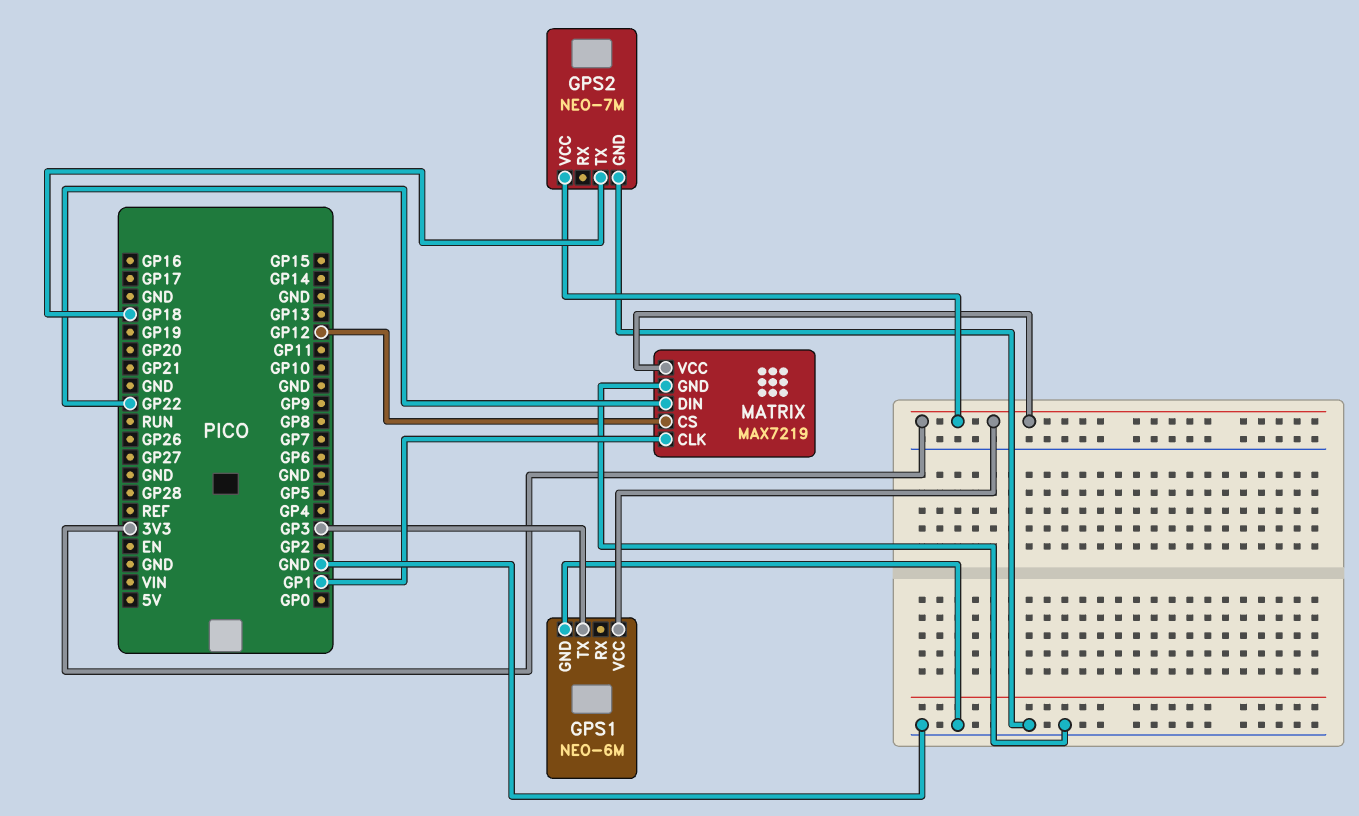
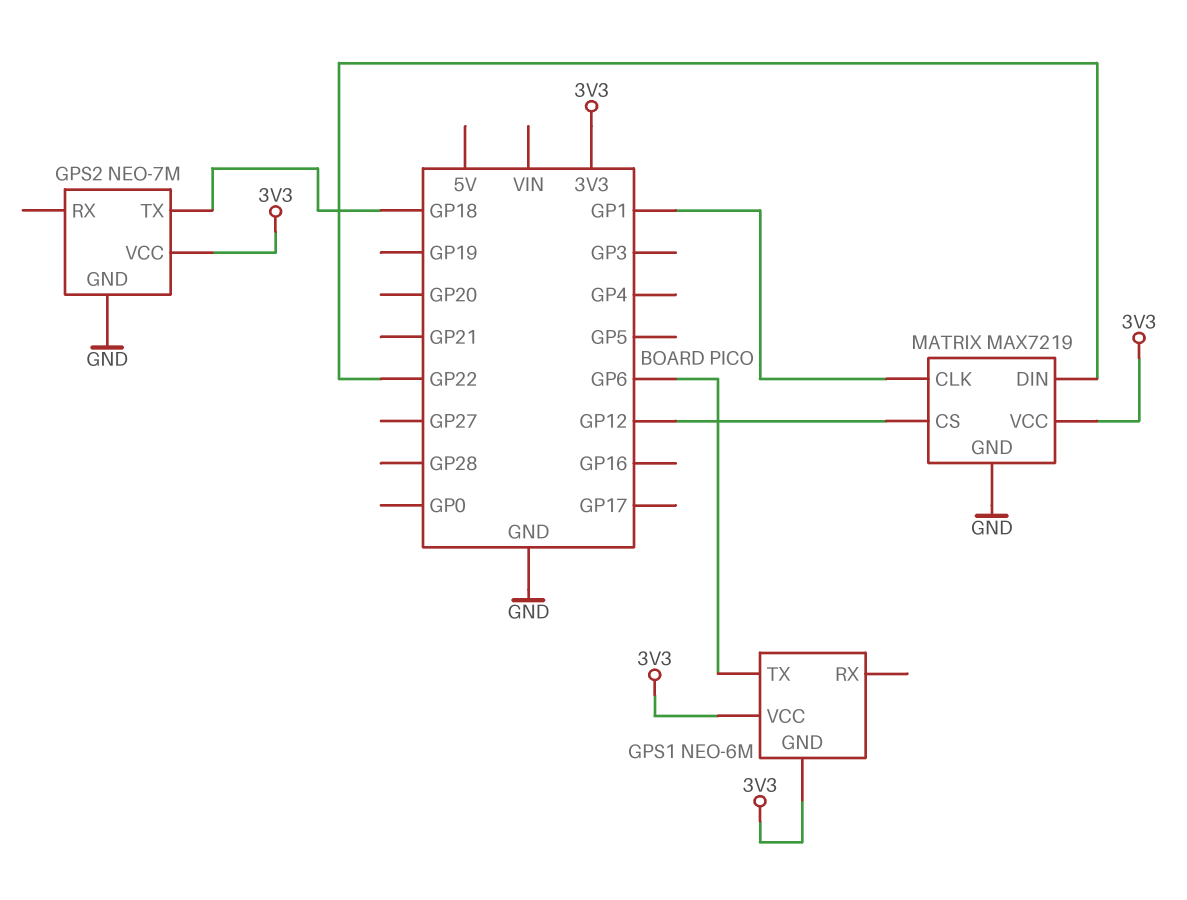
GPS1 pin GND: GND -> 3V3
GPS1 pin TX: GP3 -> GP6

